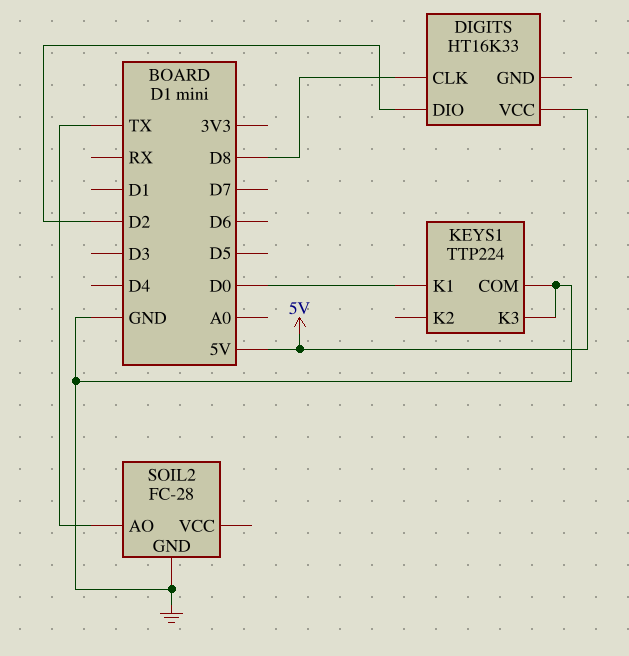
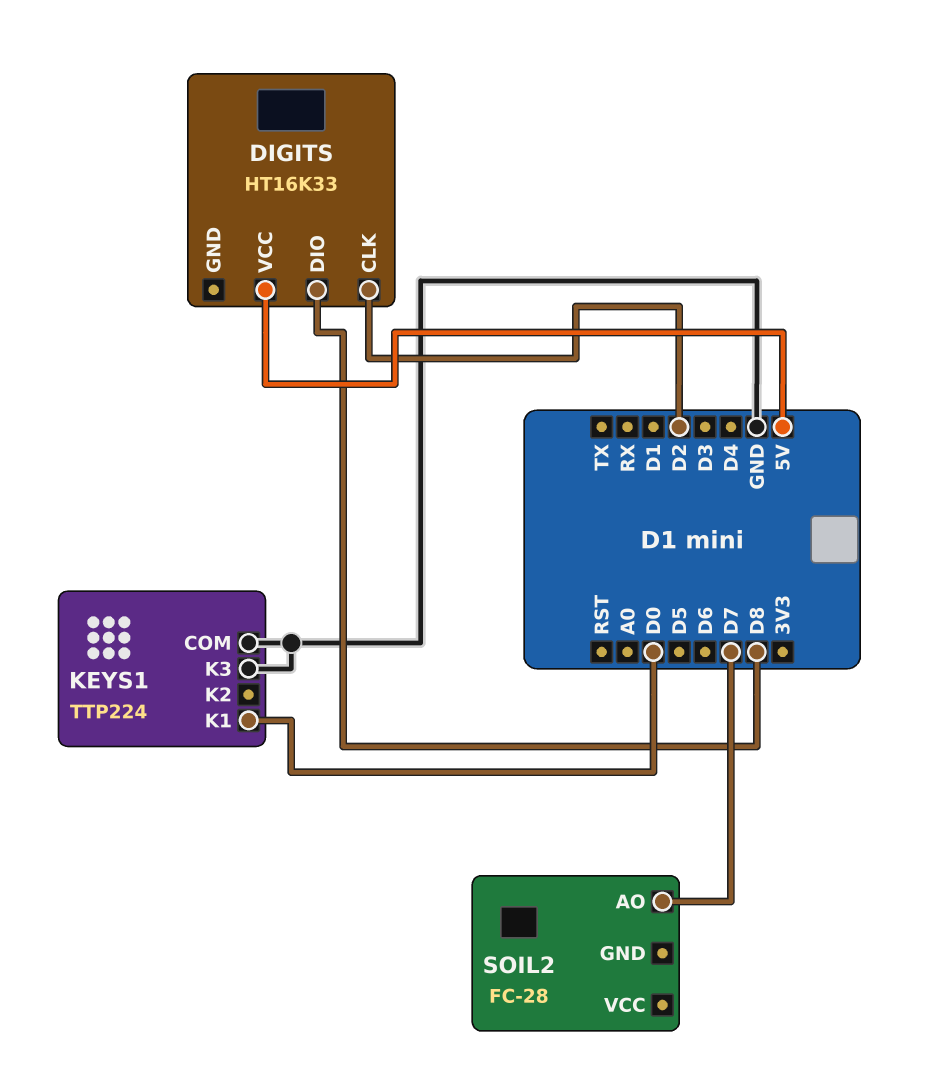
DIGITS pin CLK: D8 -> D2
DIGITS pin DIO: D2 -> D8
SOIL2 pin AO: TX -> D7
SOIL2 pin GND: GND -> none

